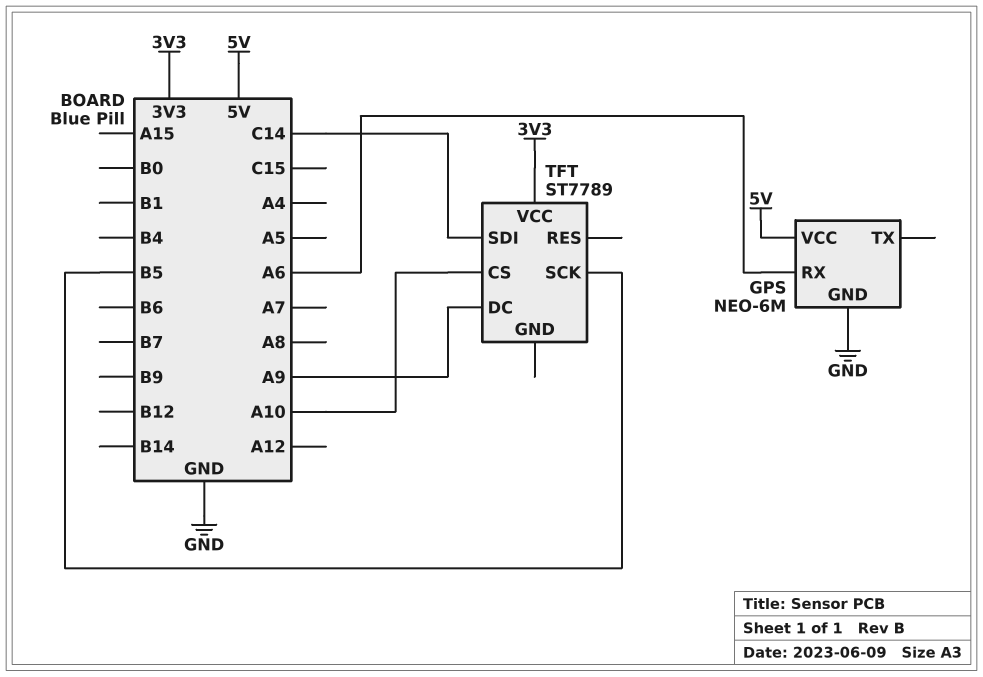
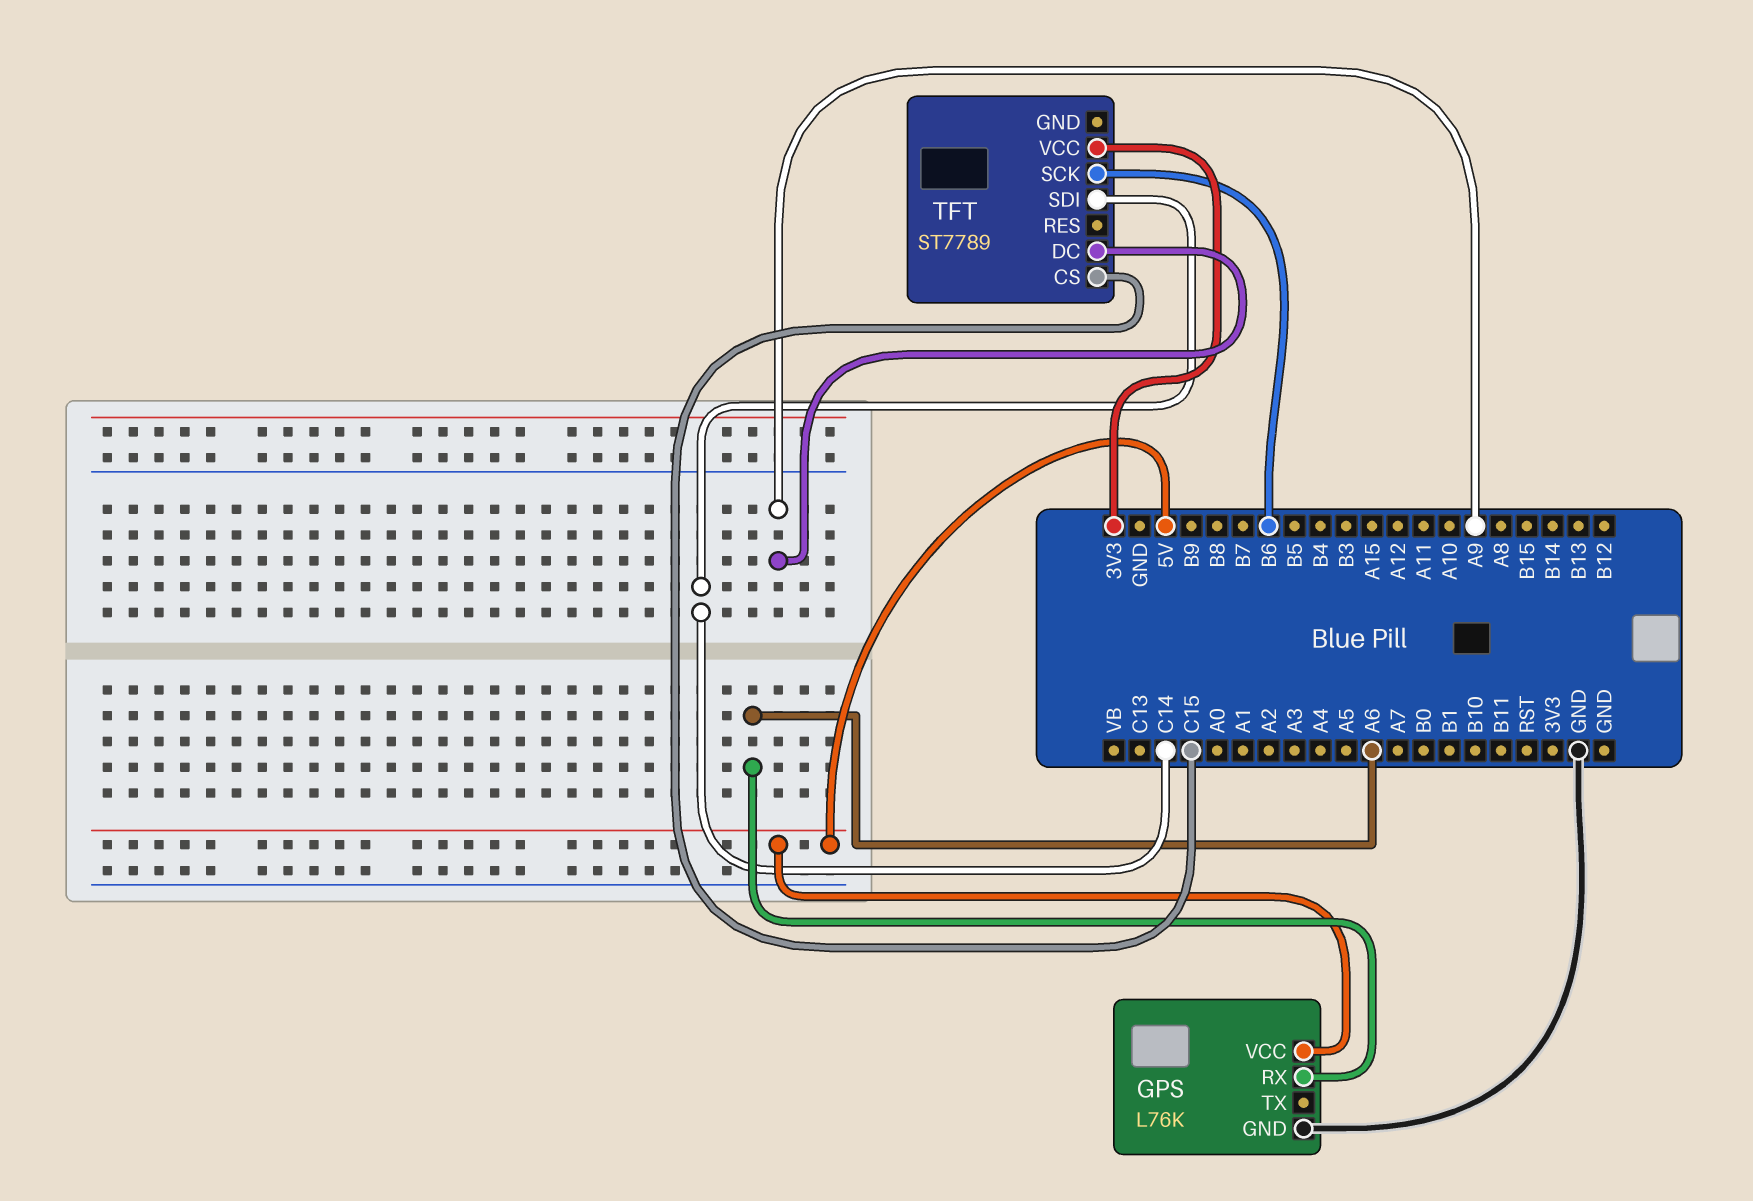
GPS: NEO-6M -> L76K
TFT pin CS: A10 -> C15
TFT pin SCK: B5 -> B6

